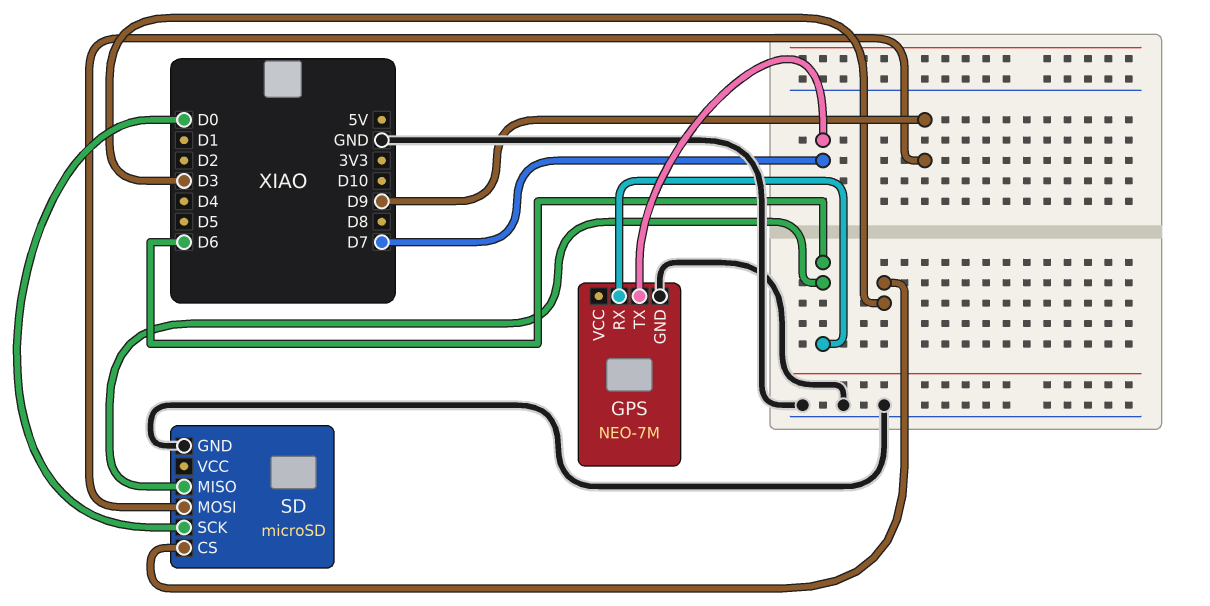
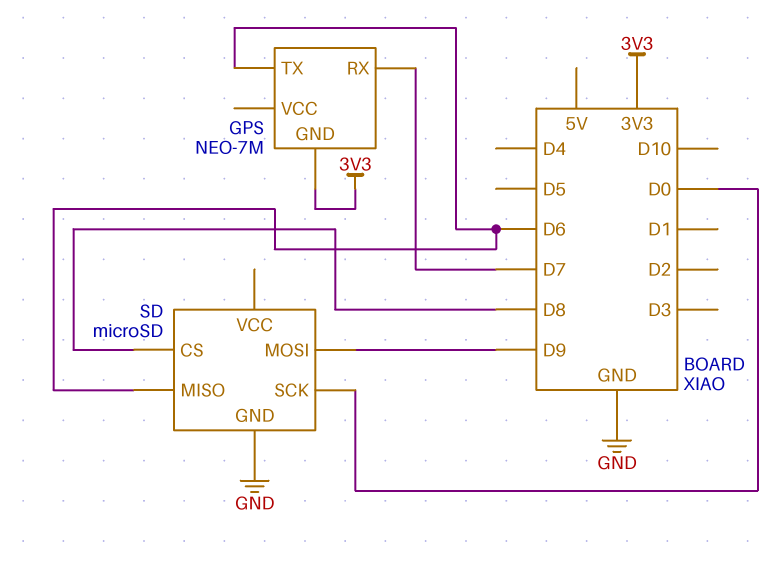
GPS pin GND: GND -> 3V3
GPS pin RX: D6 -> D7
GPS pin TX: D7 -> D6
SD pin CS: D3 -> D8

